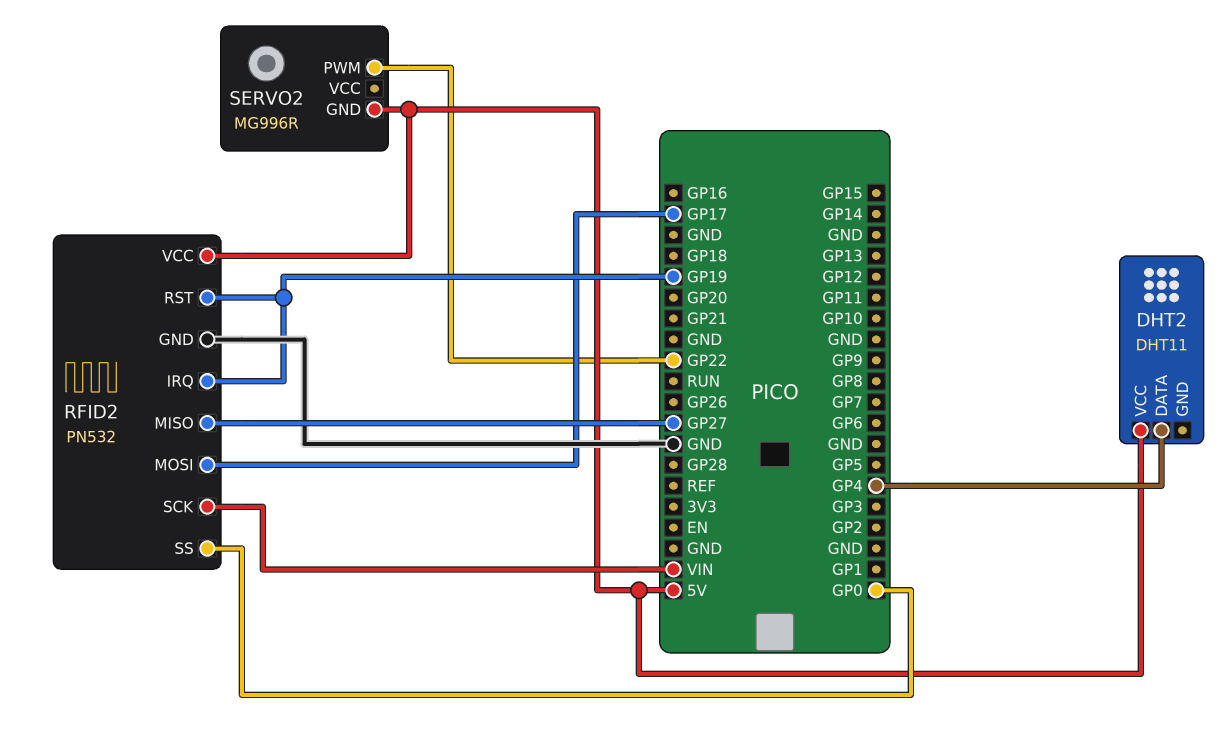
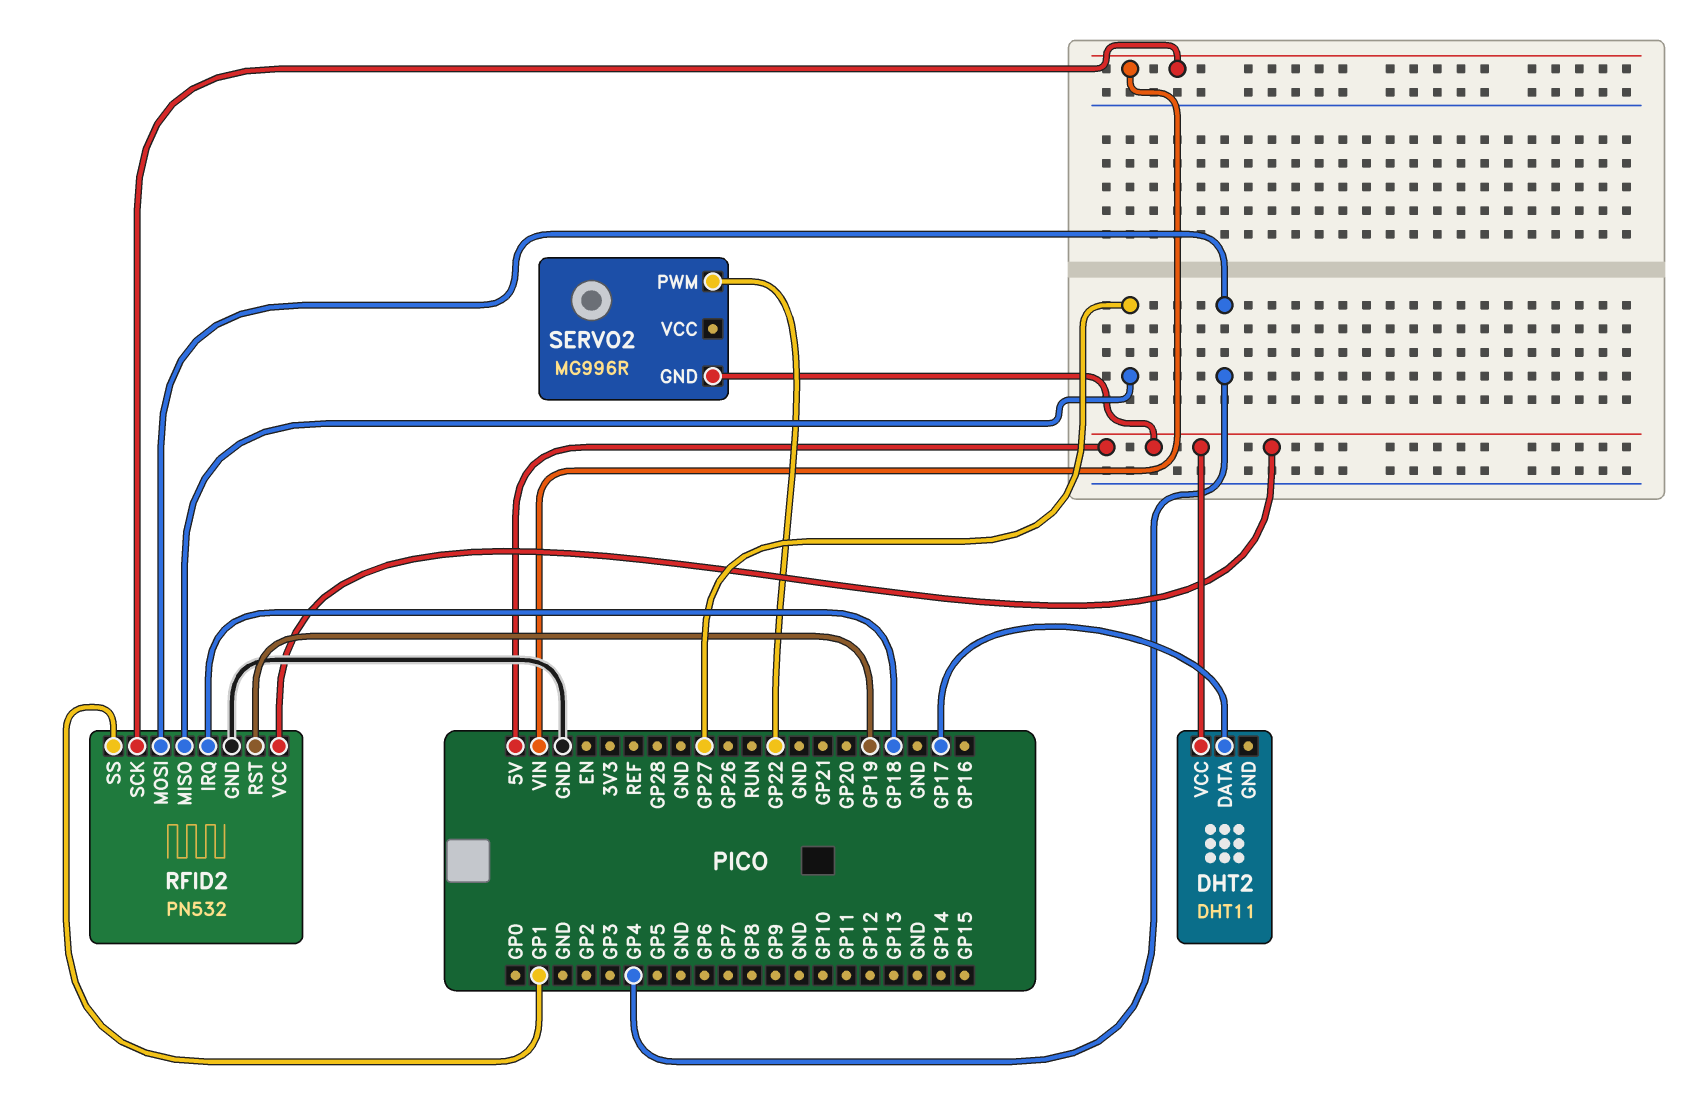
DHT2 pin DATA: GP4 -> GP17
RFID2 pin IRQ: GP19 -> GP18
RFID2 pin MOSI: GP17 -> GP4
RFID2 pin SS: GP0 -> GP1

